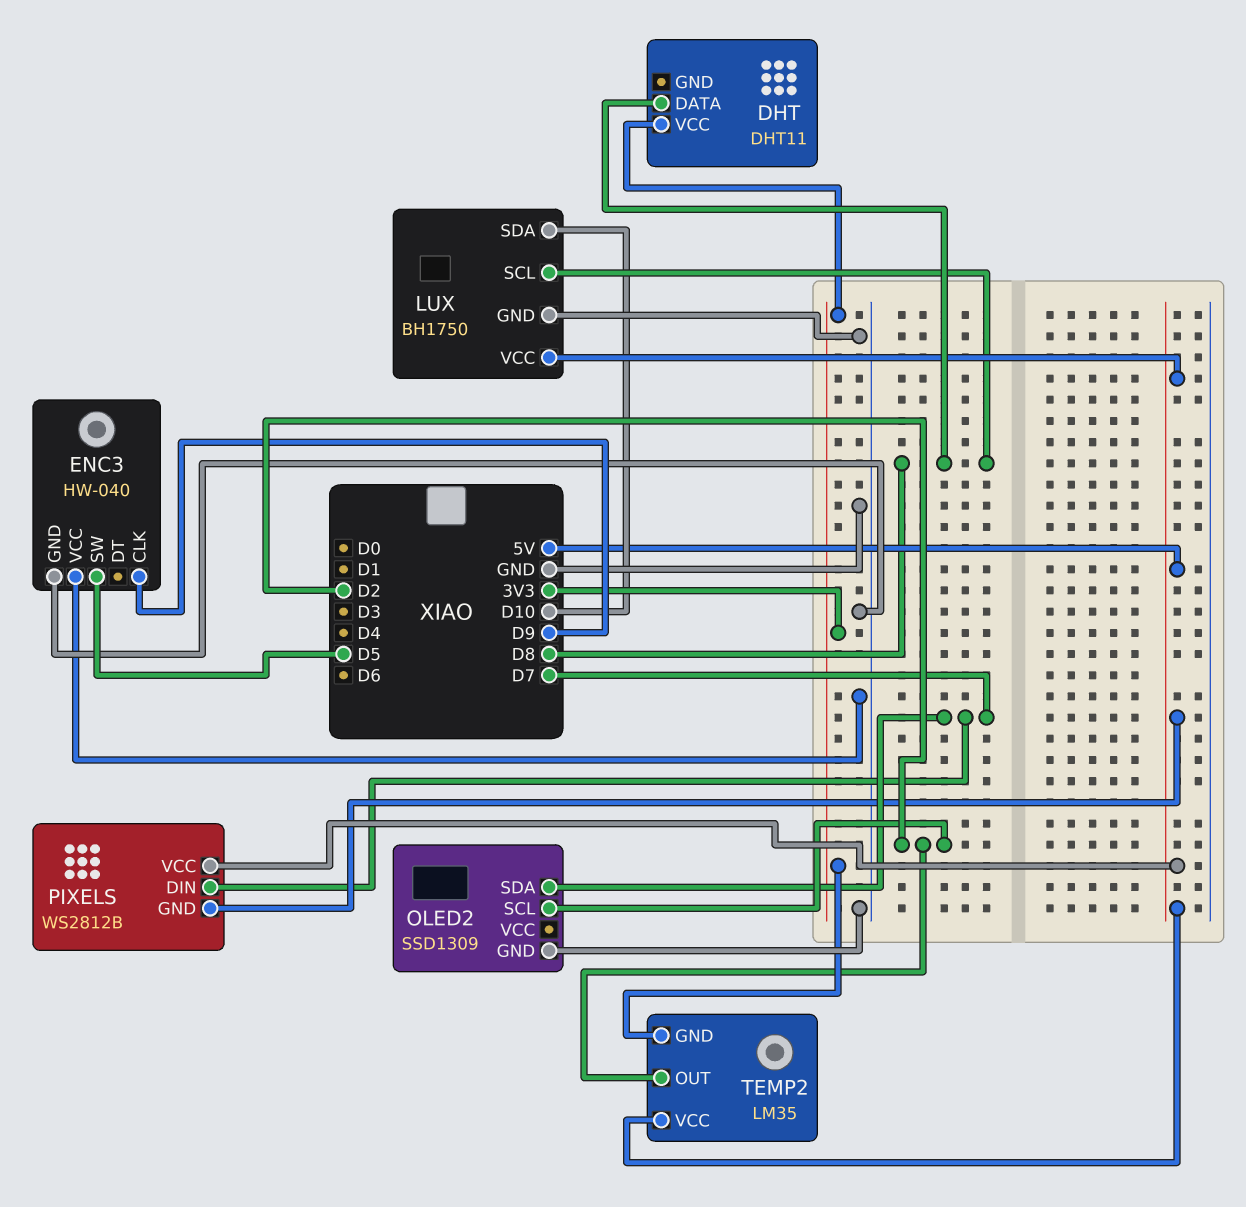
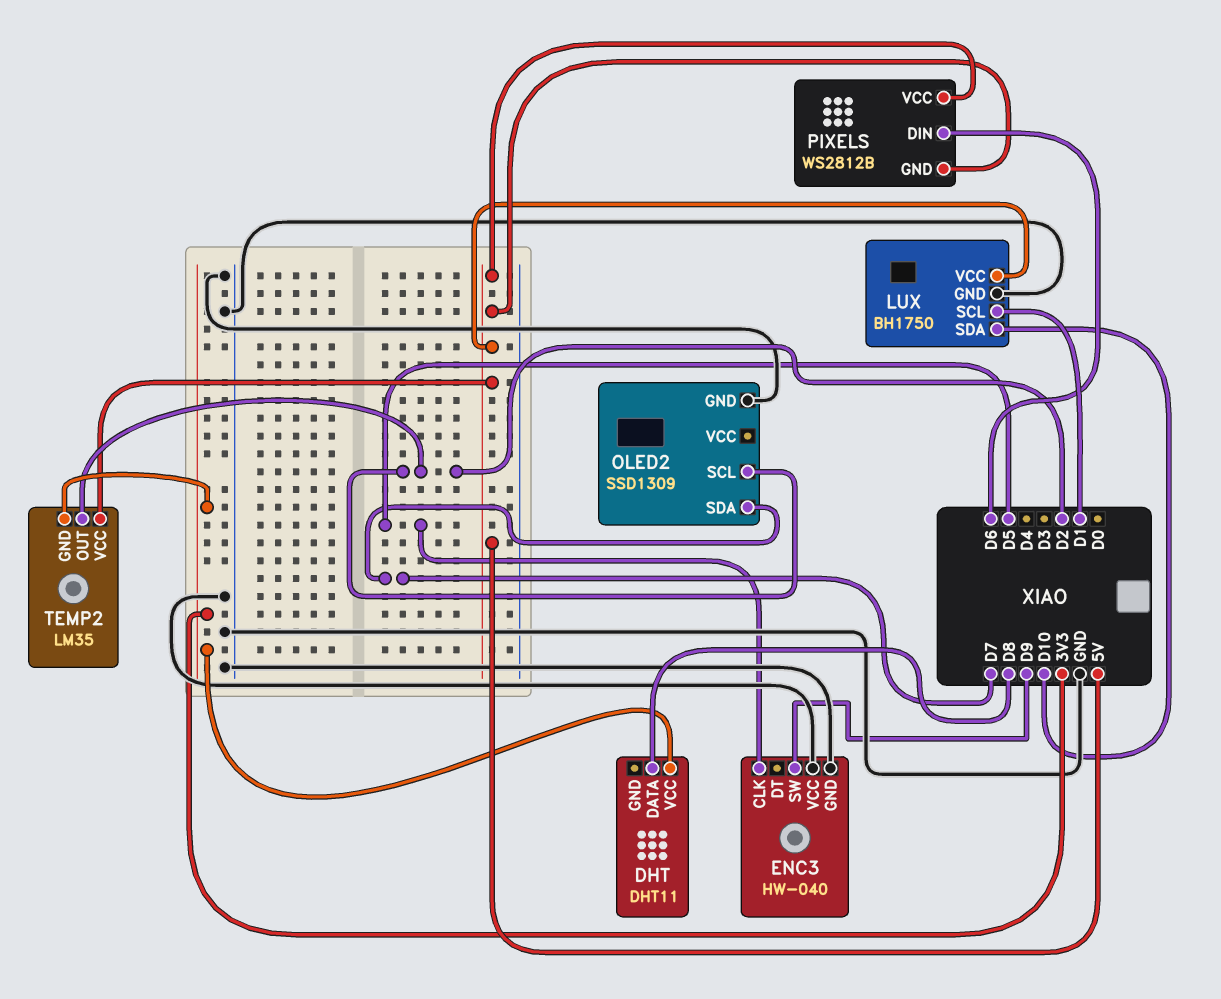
ENC3 pin CLK: D9 -> D5
ENC3 pin SW: D5 -> D9
LUX pin SCL: D8 -> D1
PIXELS pin DIN: D7 -> D6

